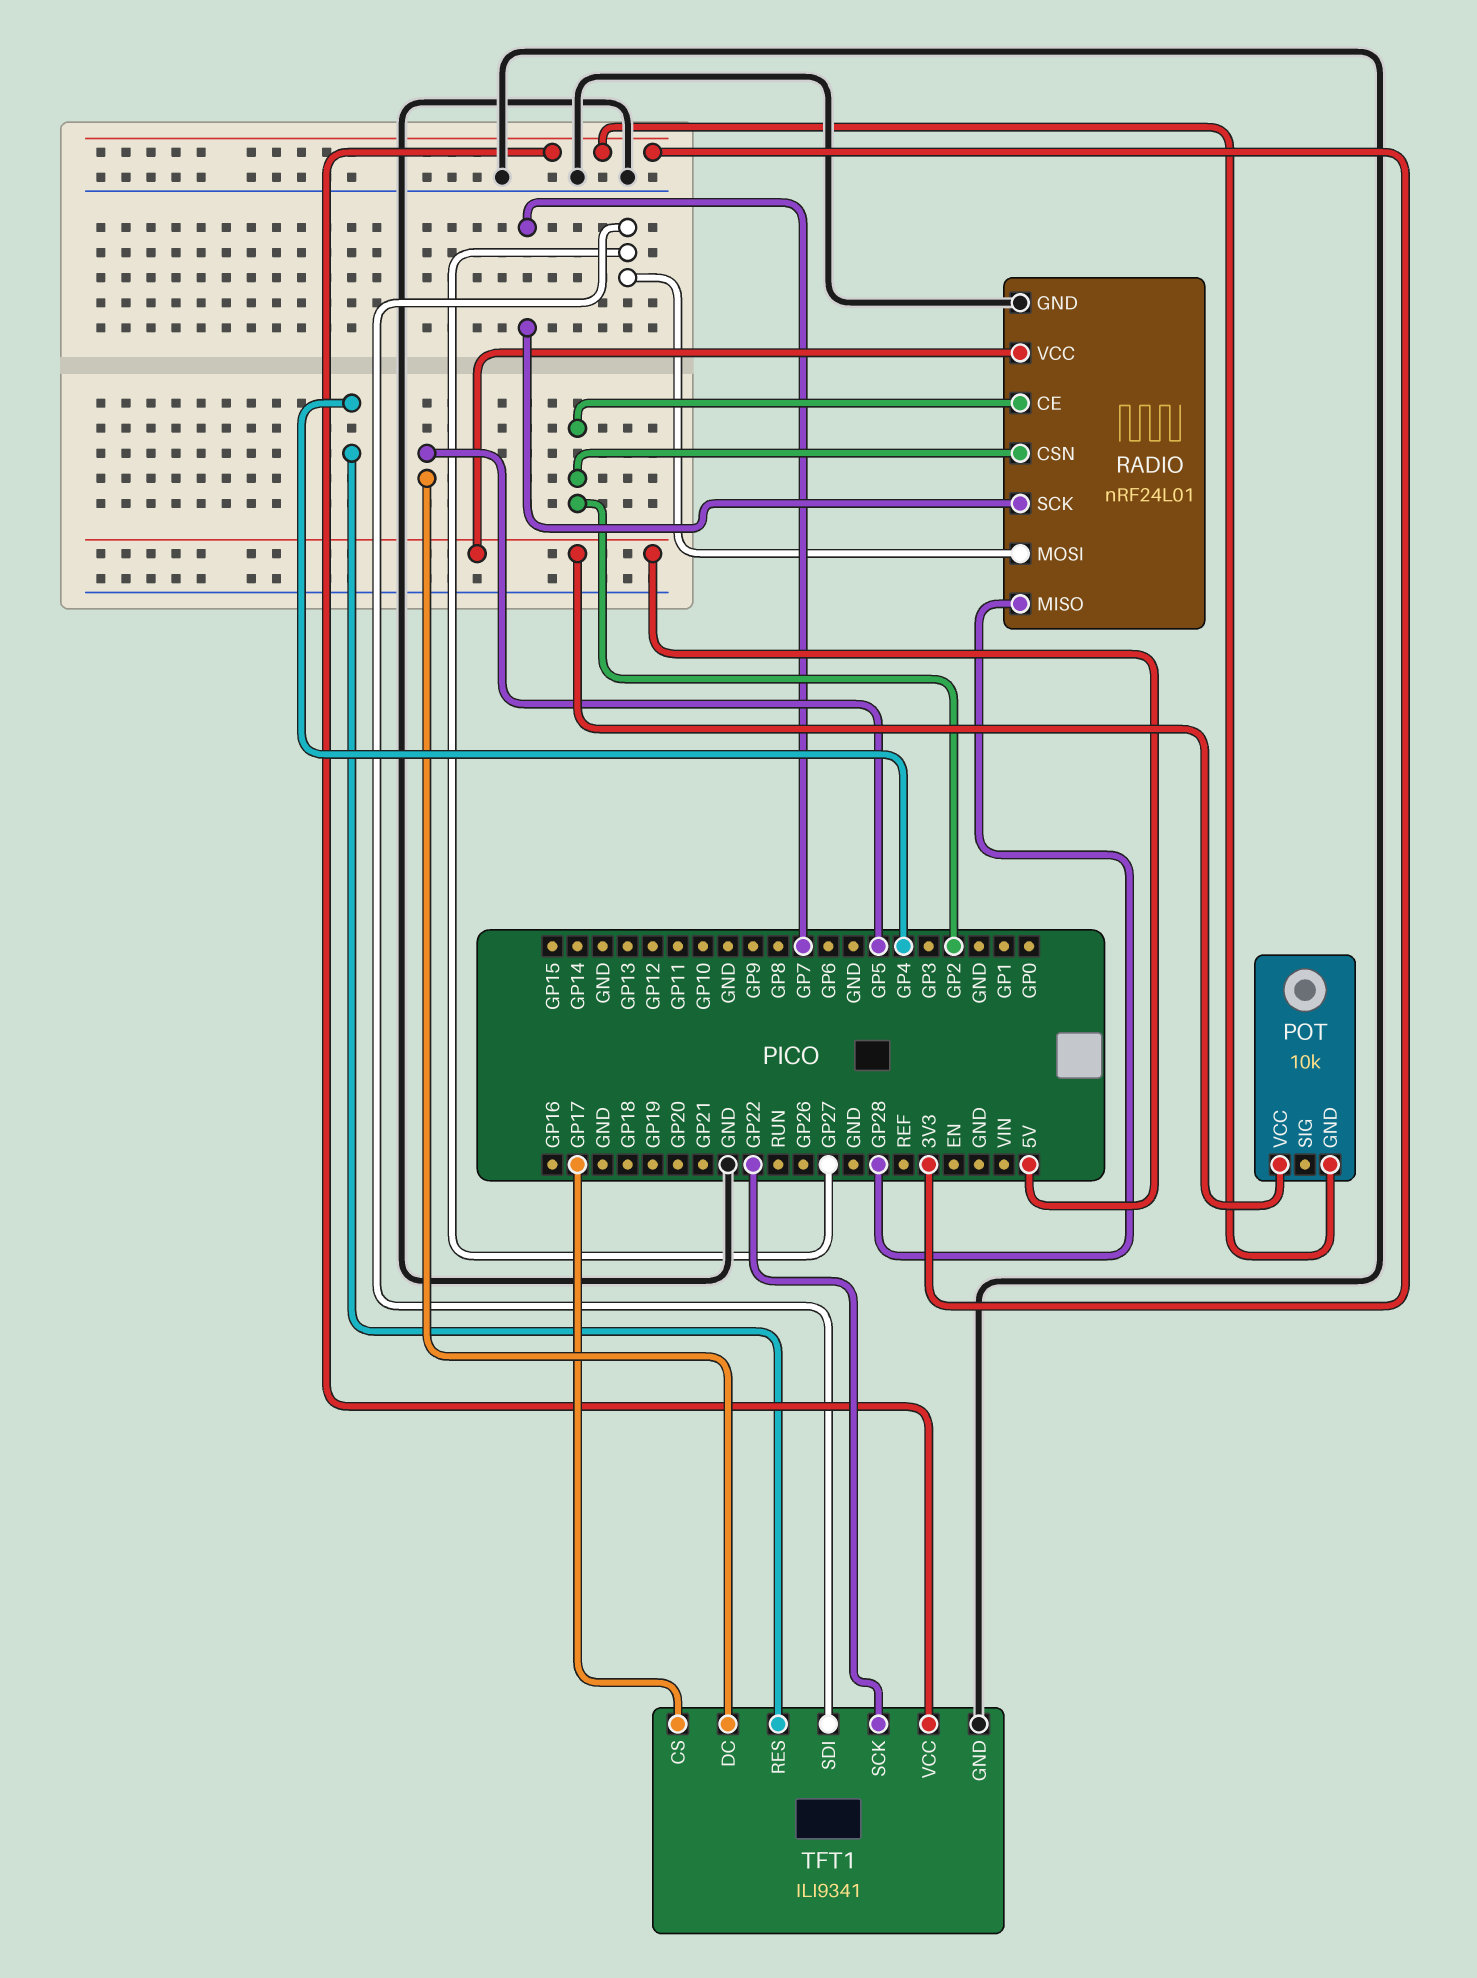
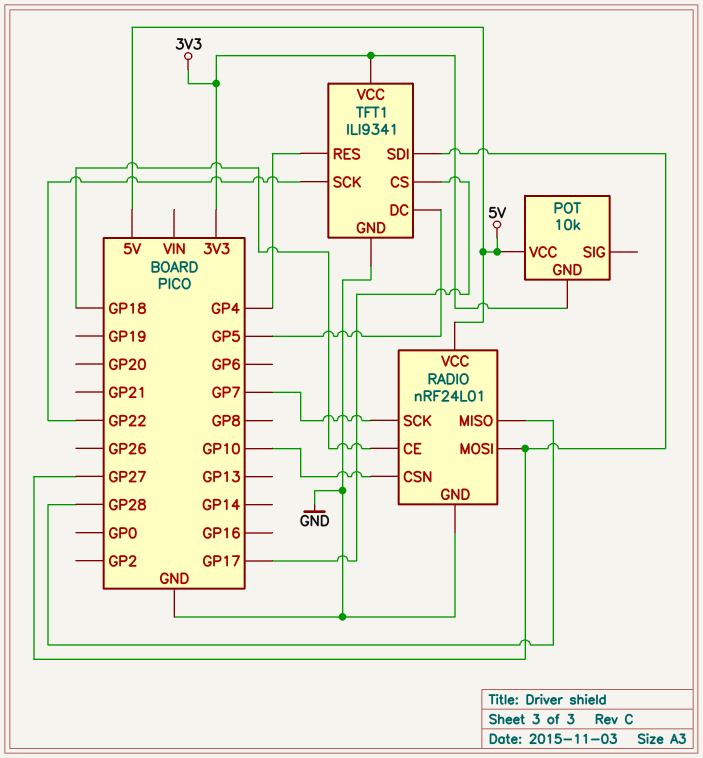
RADIO pin CE: GP2 -> GP18
RADIO pin CSN: GP2 -> GP10

